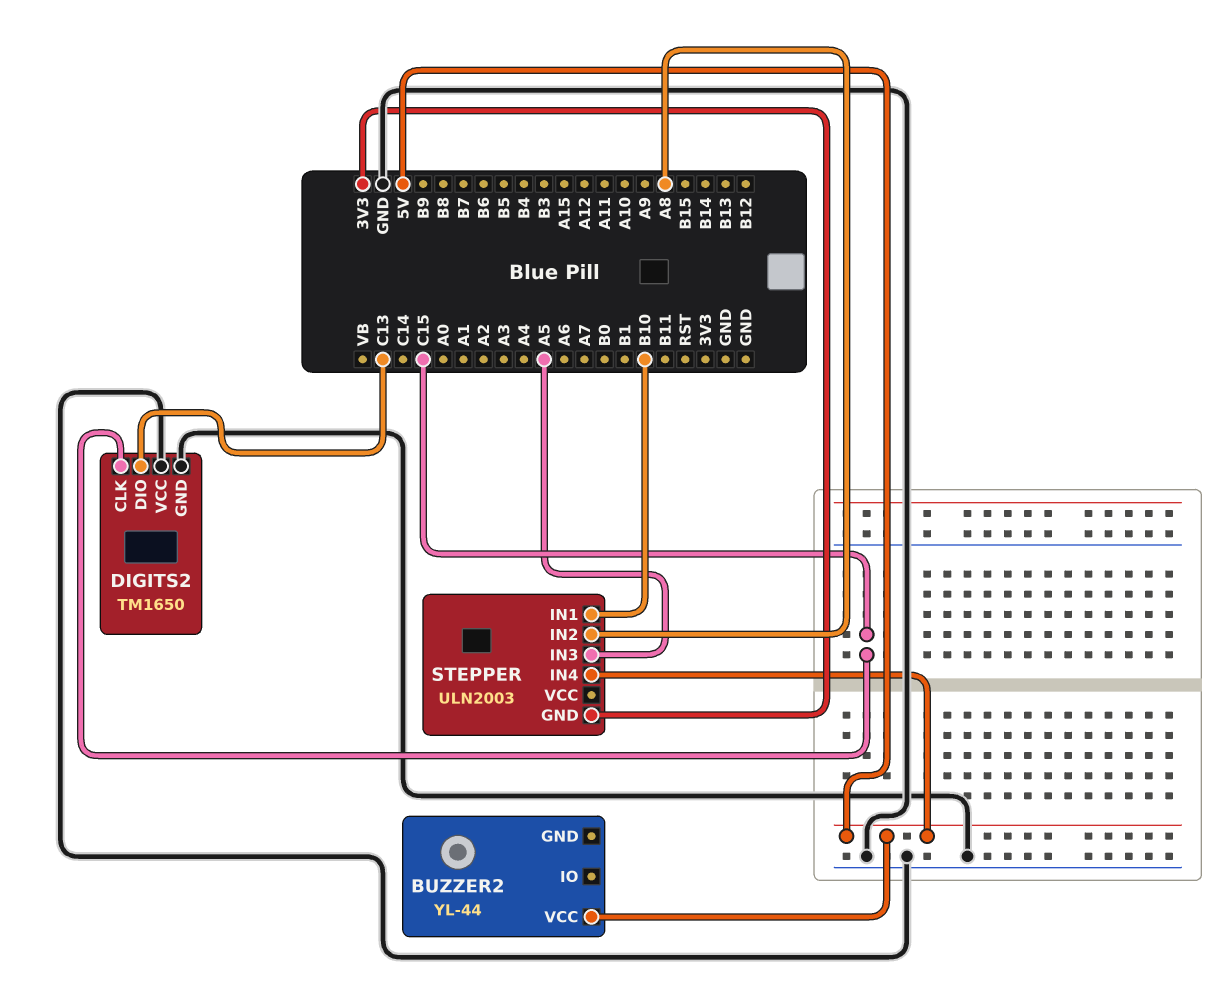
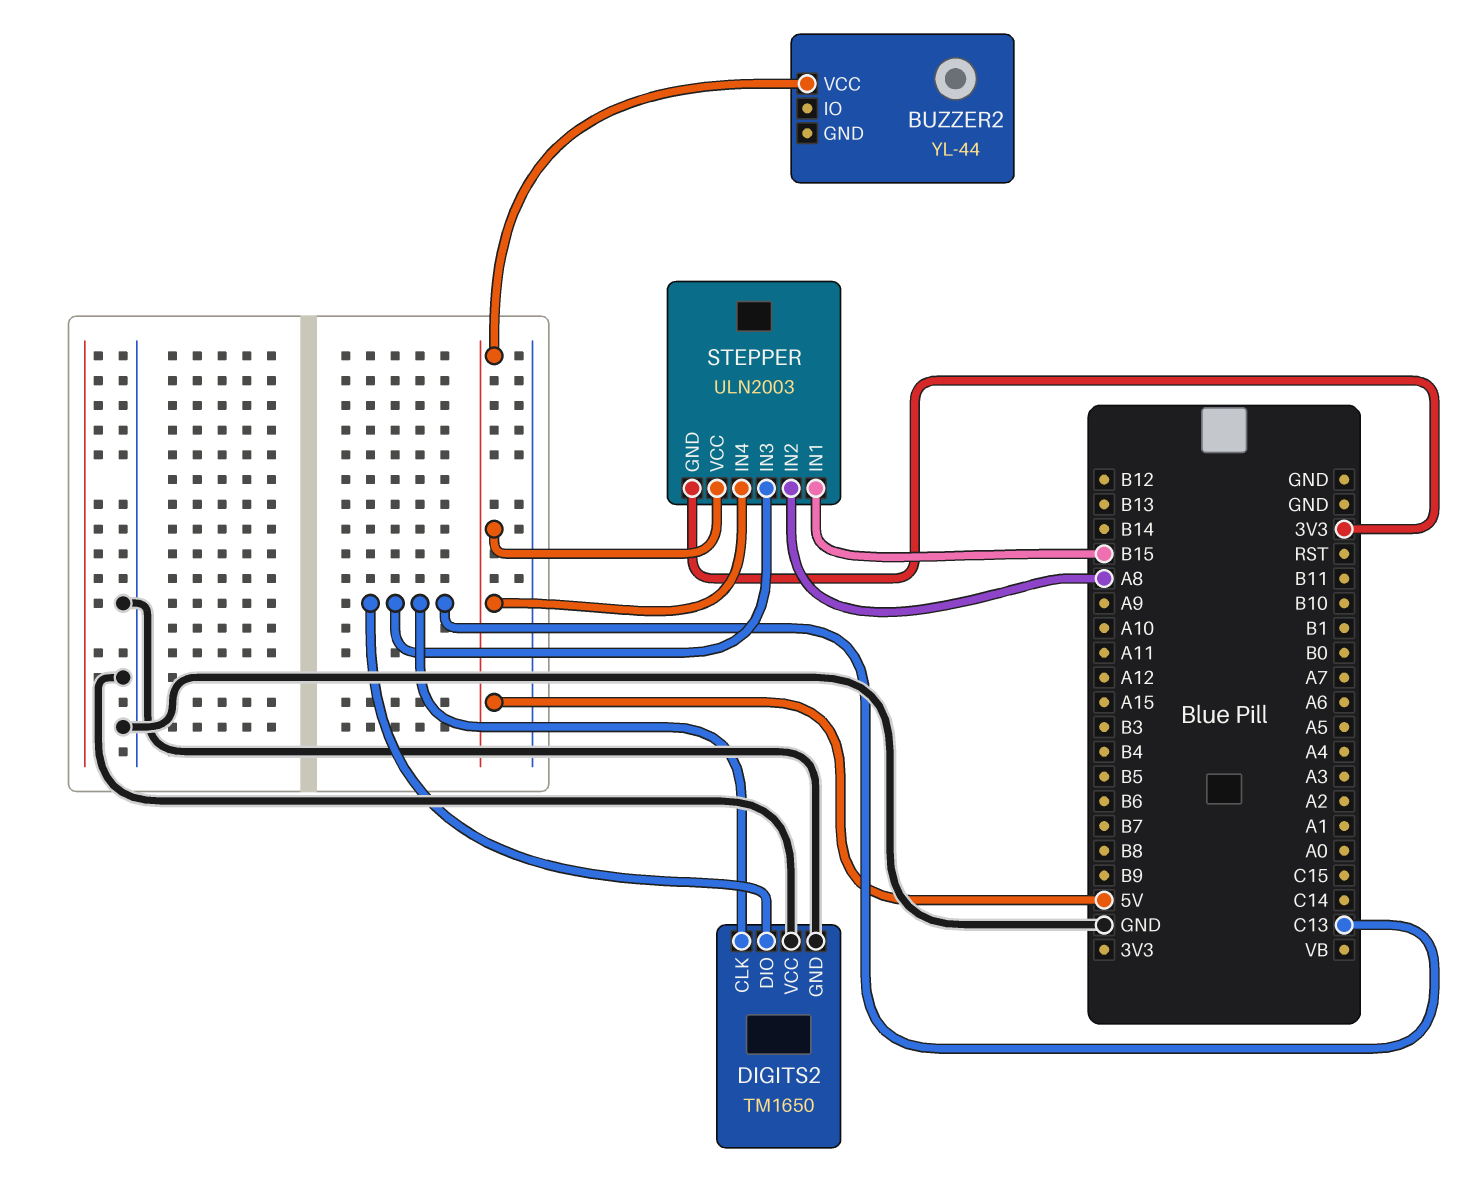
DIGITS2 pin CLK: C15 -> C13
STEPPER pin IN1: B10 -> B15
STEPPER pin IN3: A5 -> C13
STEPPER pin VCC: none -> 5V

